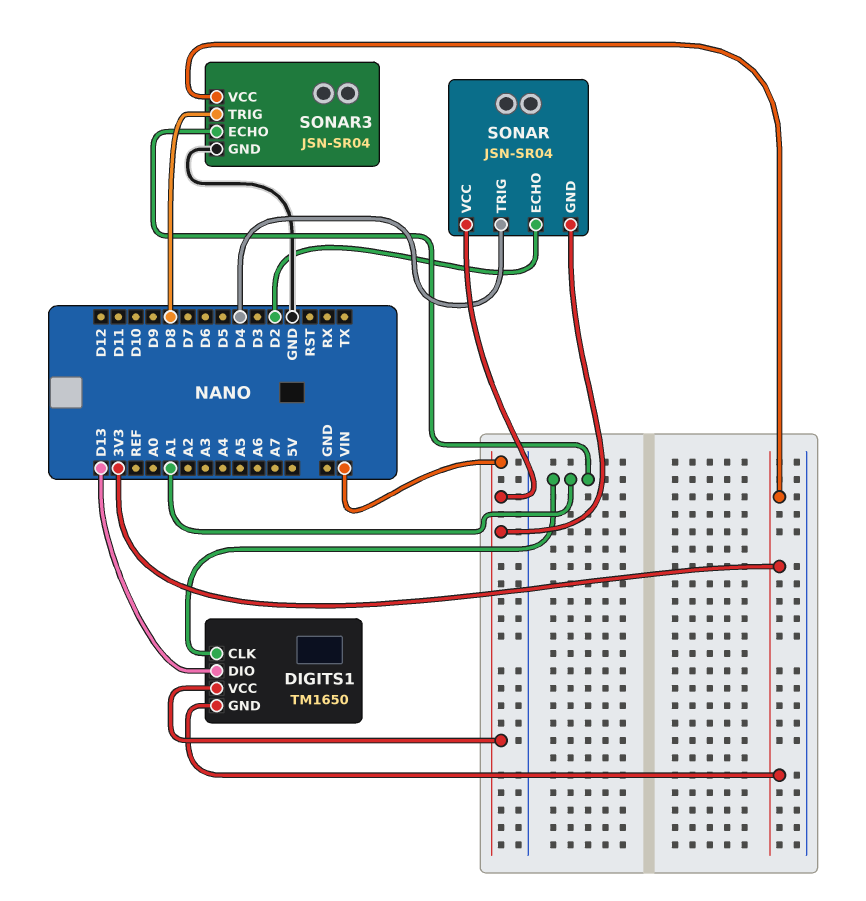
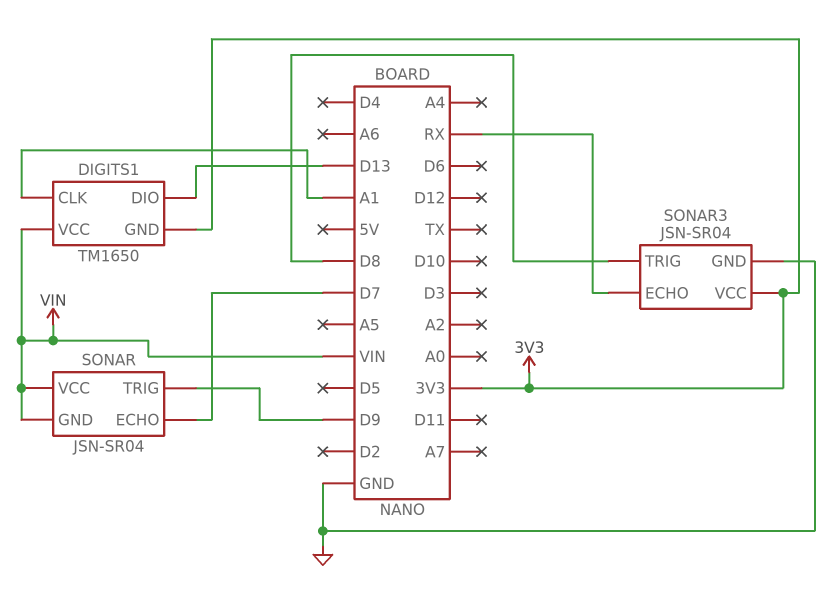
SONAR pin ECHO: D2 -> D7
SONAR pin TRIG: D4 -> D9
SONAR3 pin ECHO: A1 -> RX

